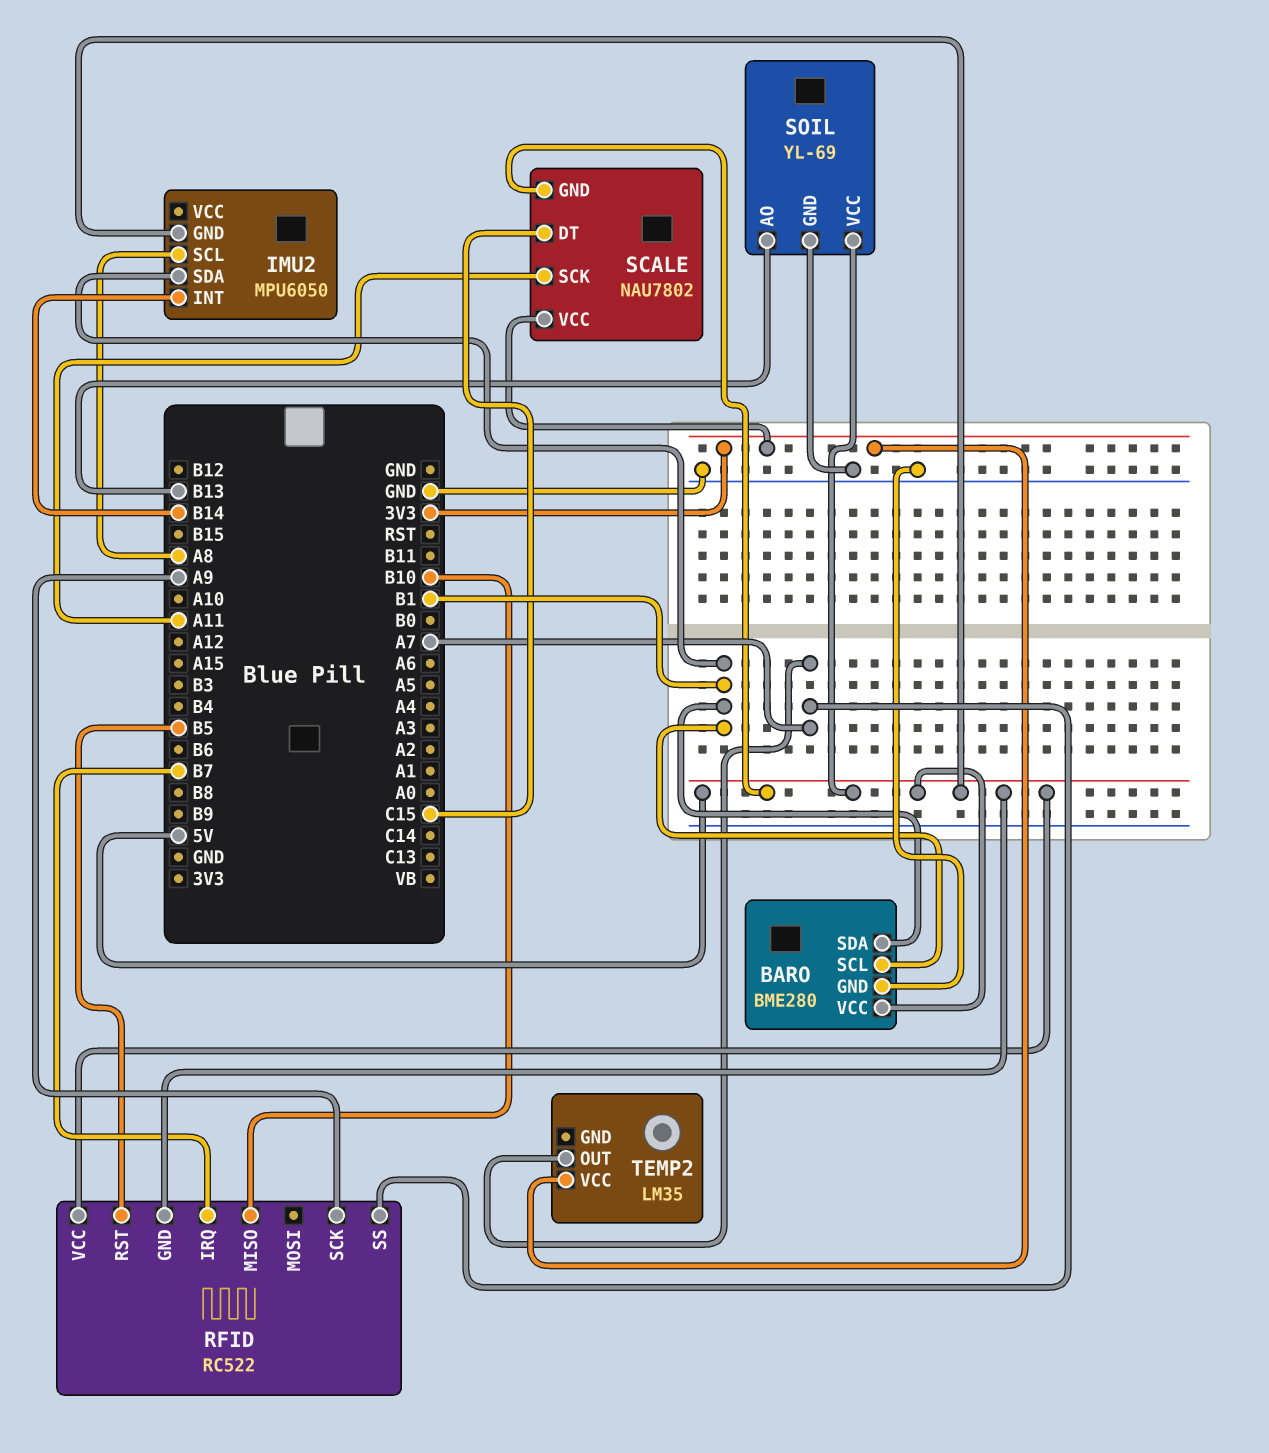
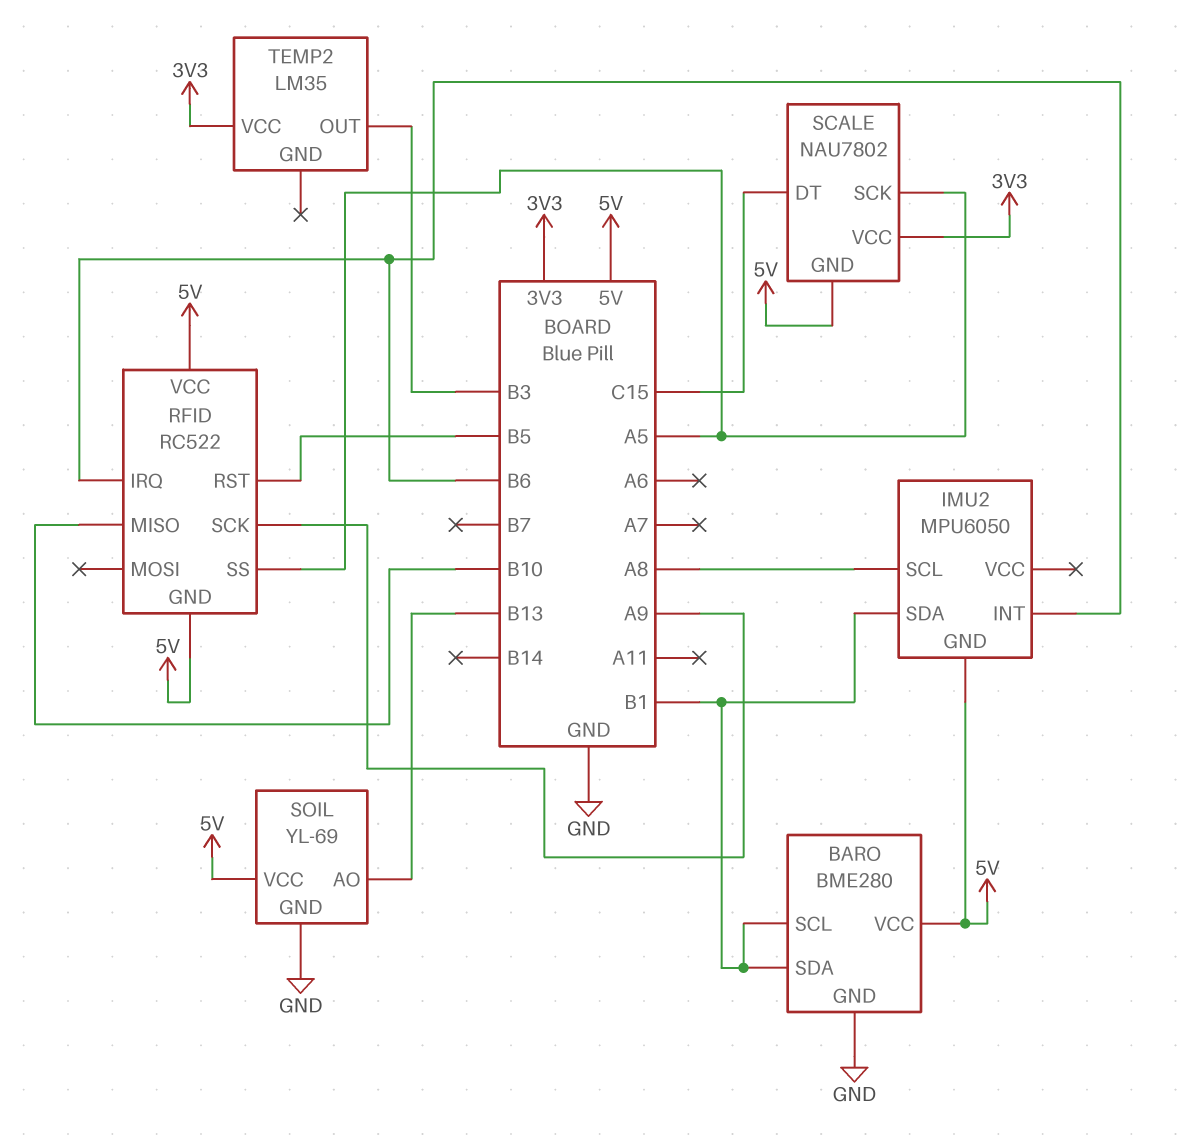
IMU2 pin INT: B14 -> B6
RFID pin IRQ: B7 -> B6
RFID pin SS: A7 -> A5
SCALE pin SCK: A11 -> A5
TEMP2 pin OUT: A7 -> B3

